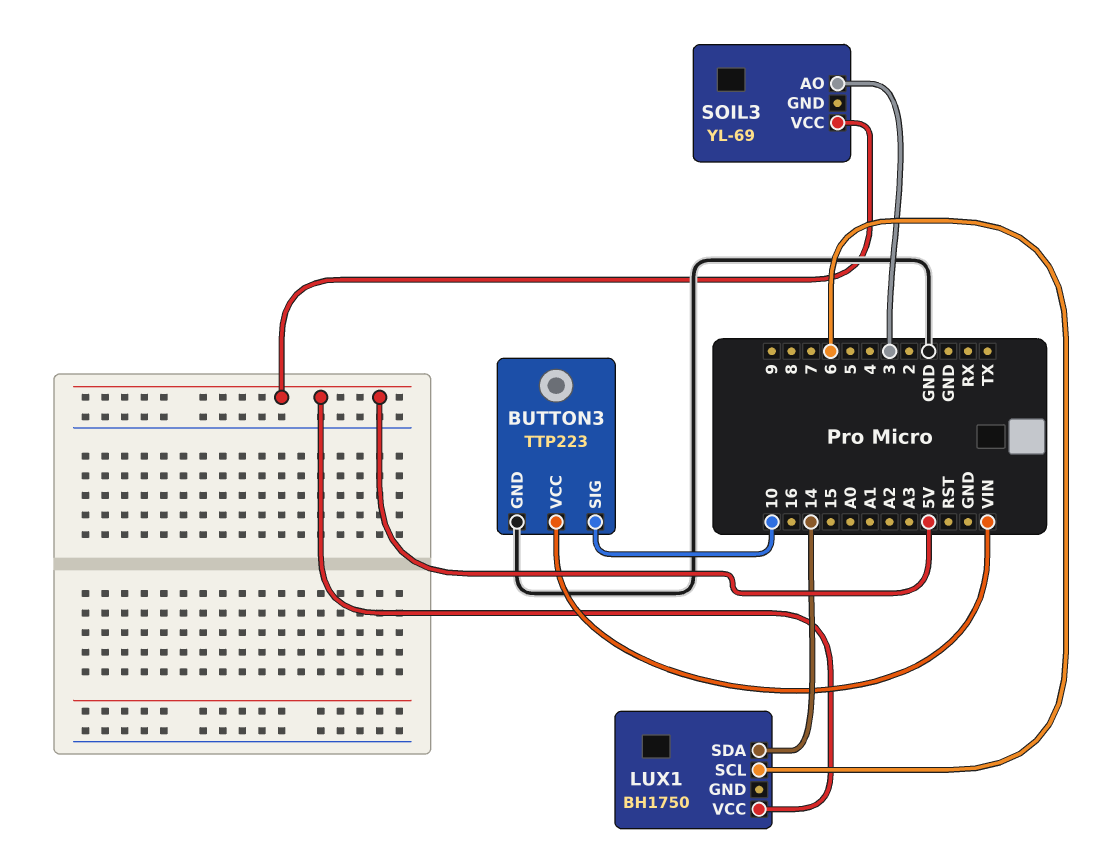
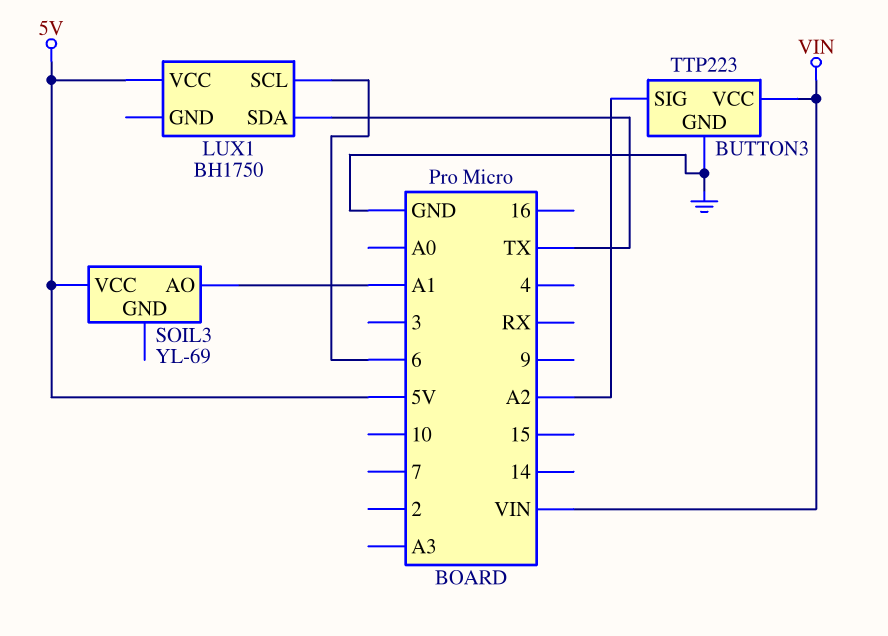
BUTTON3 pin SIG: 10 -> A2
LUX1 pin SDA: 14 -> TX
SOIL3 pin AO: 3 -> A1

